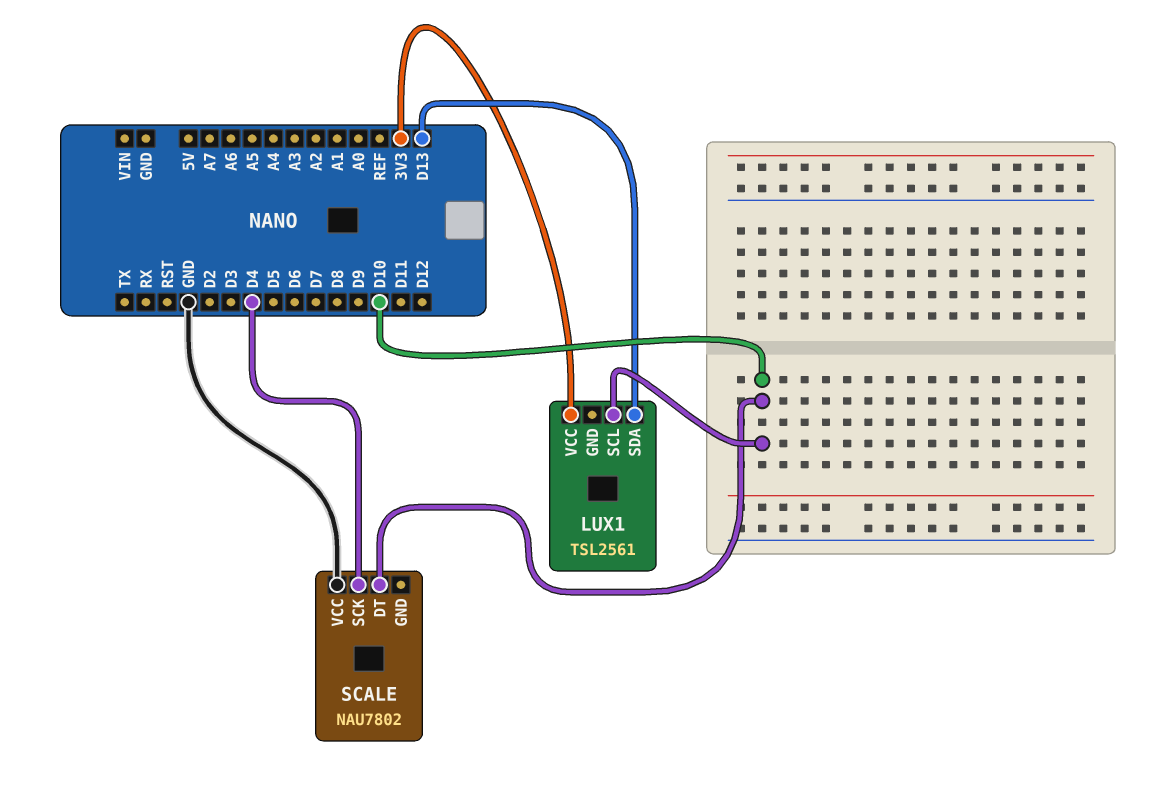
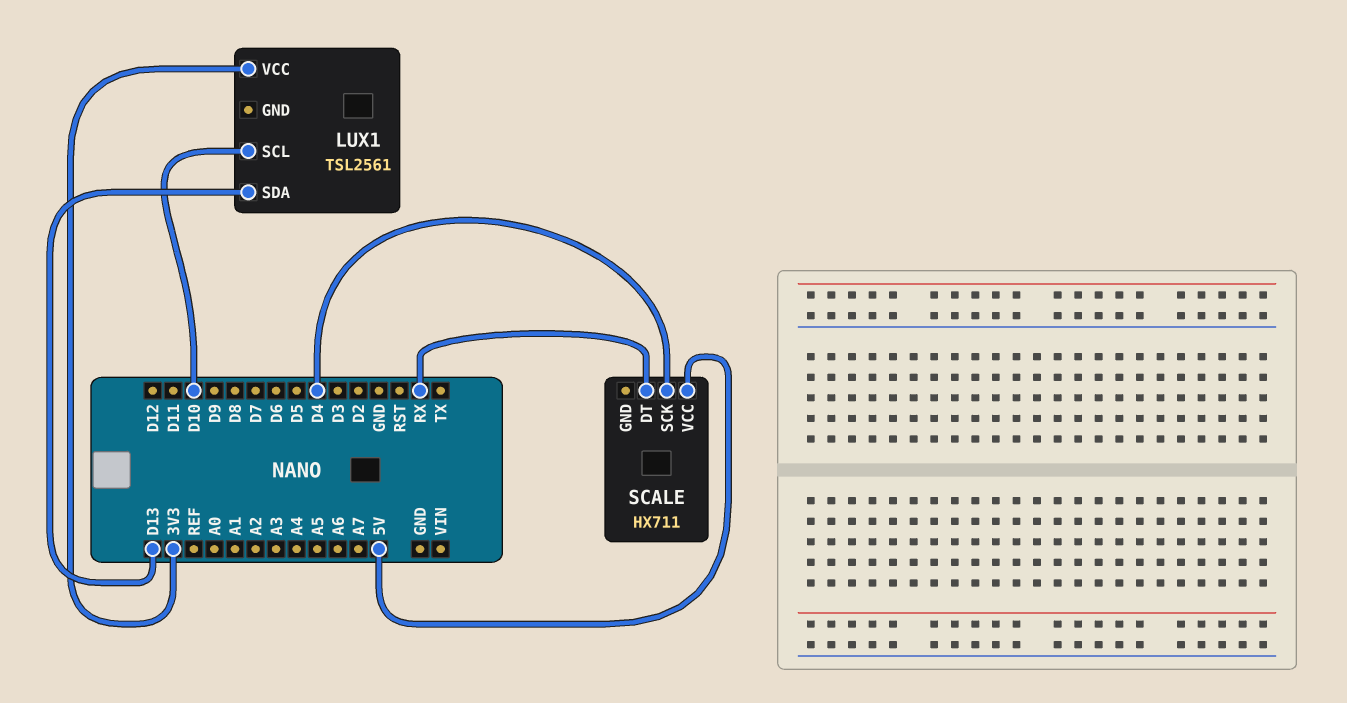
SCALE: NAU7802 -> HX711
SCALE pin DT: D10 -> RX
SCALE pin VCC: GND -> 5V

